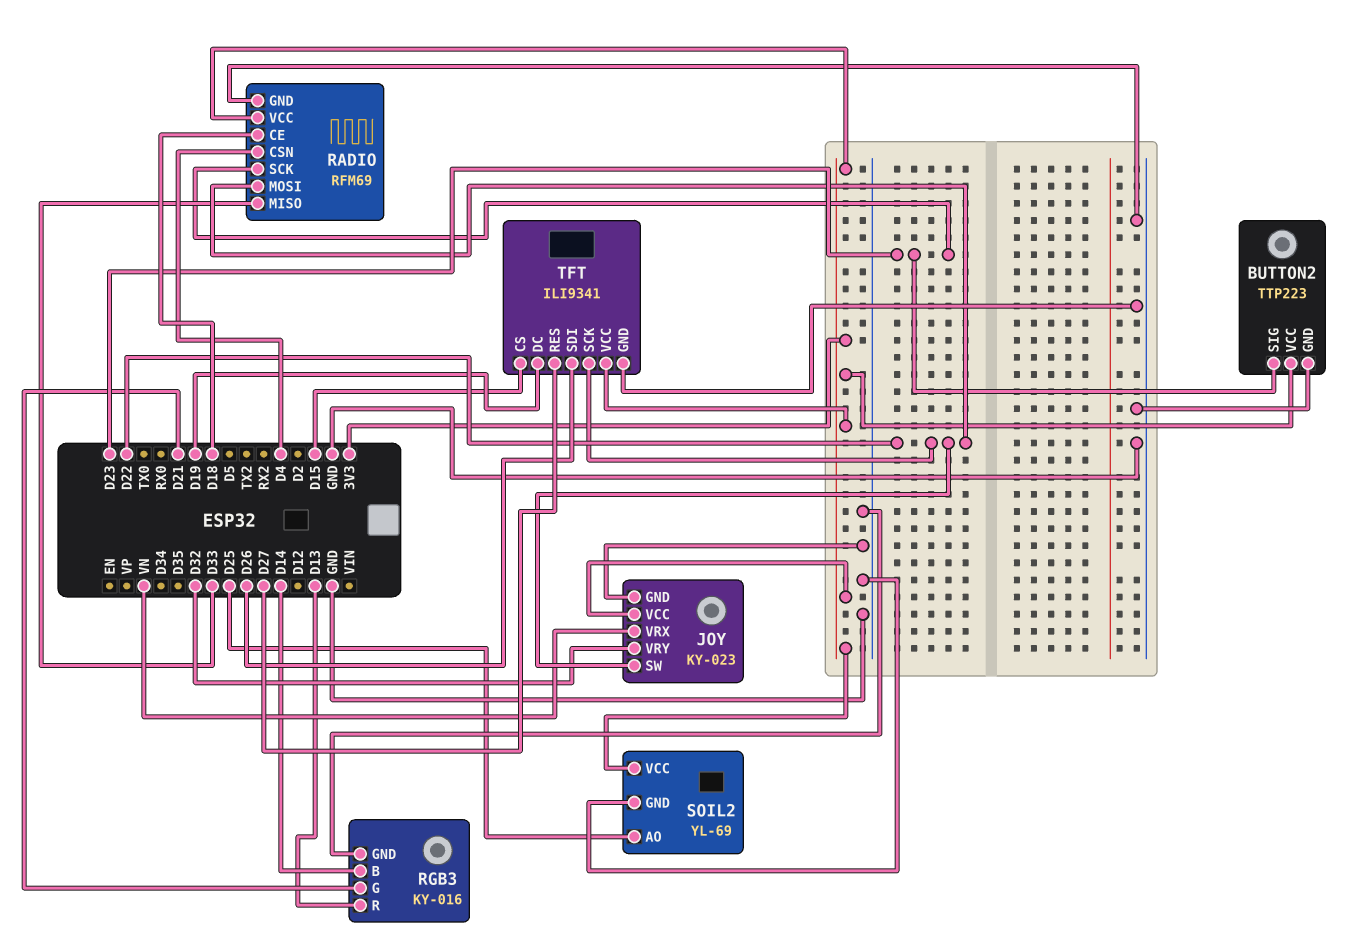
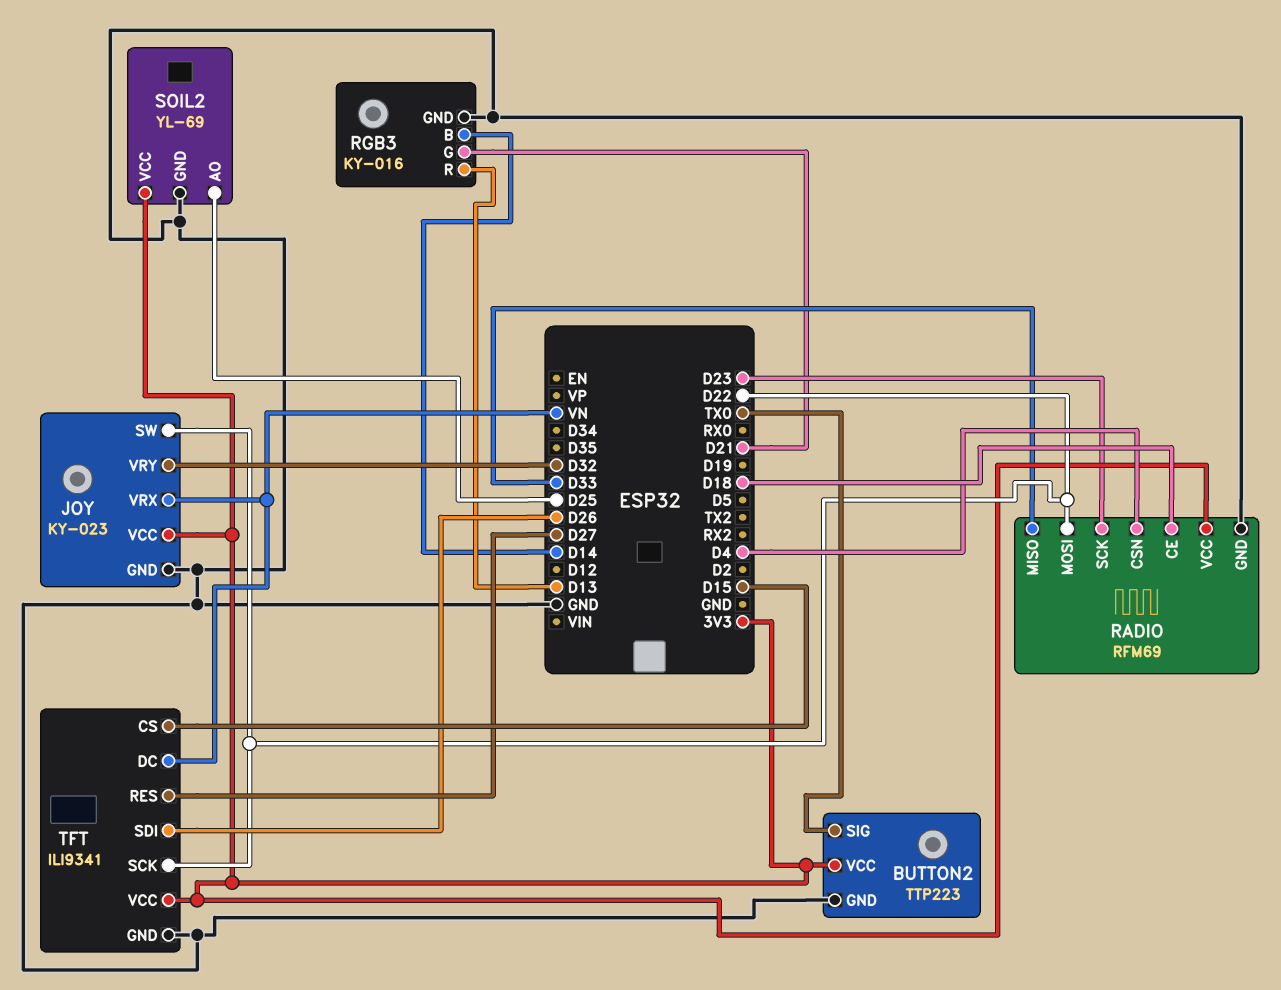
BUTTON2 pin SIG: D23 -> TX0
TFT pin DC: D19 -> VN

